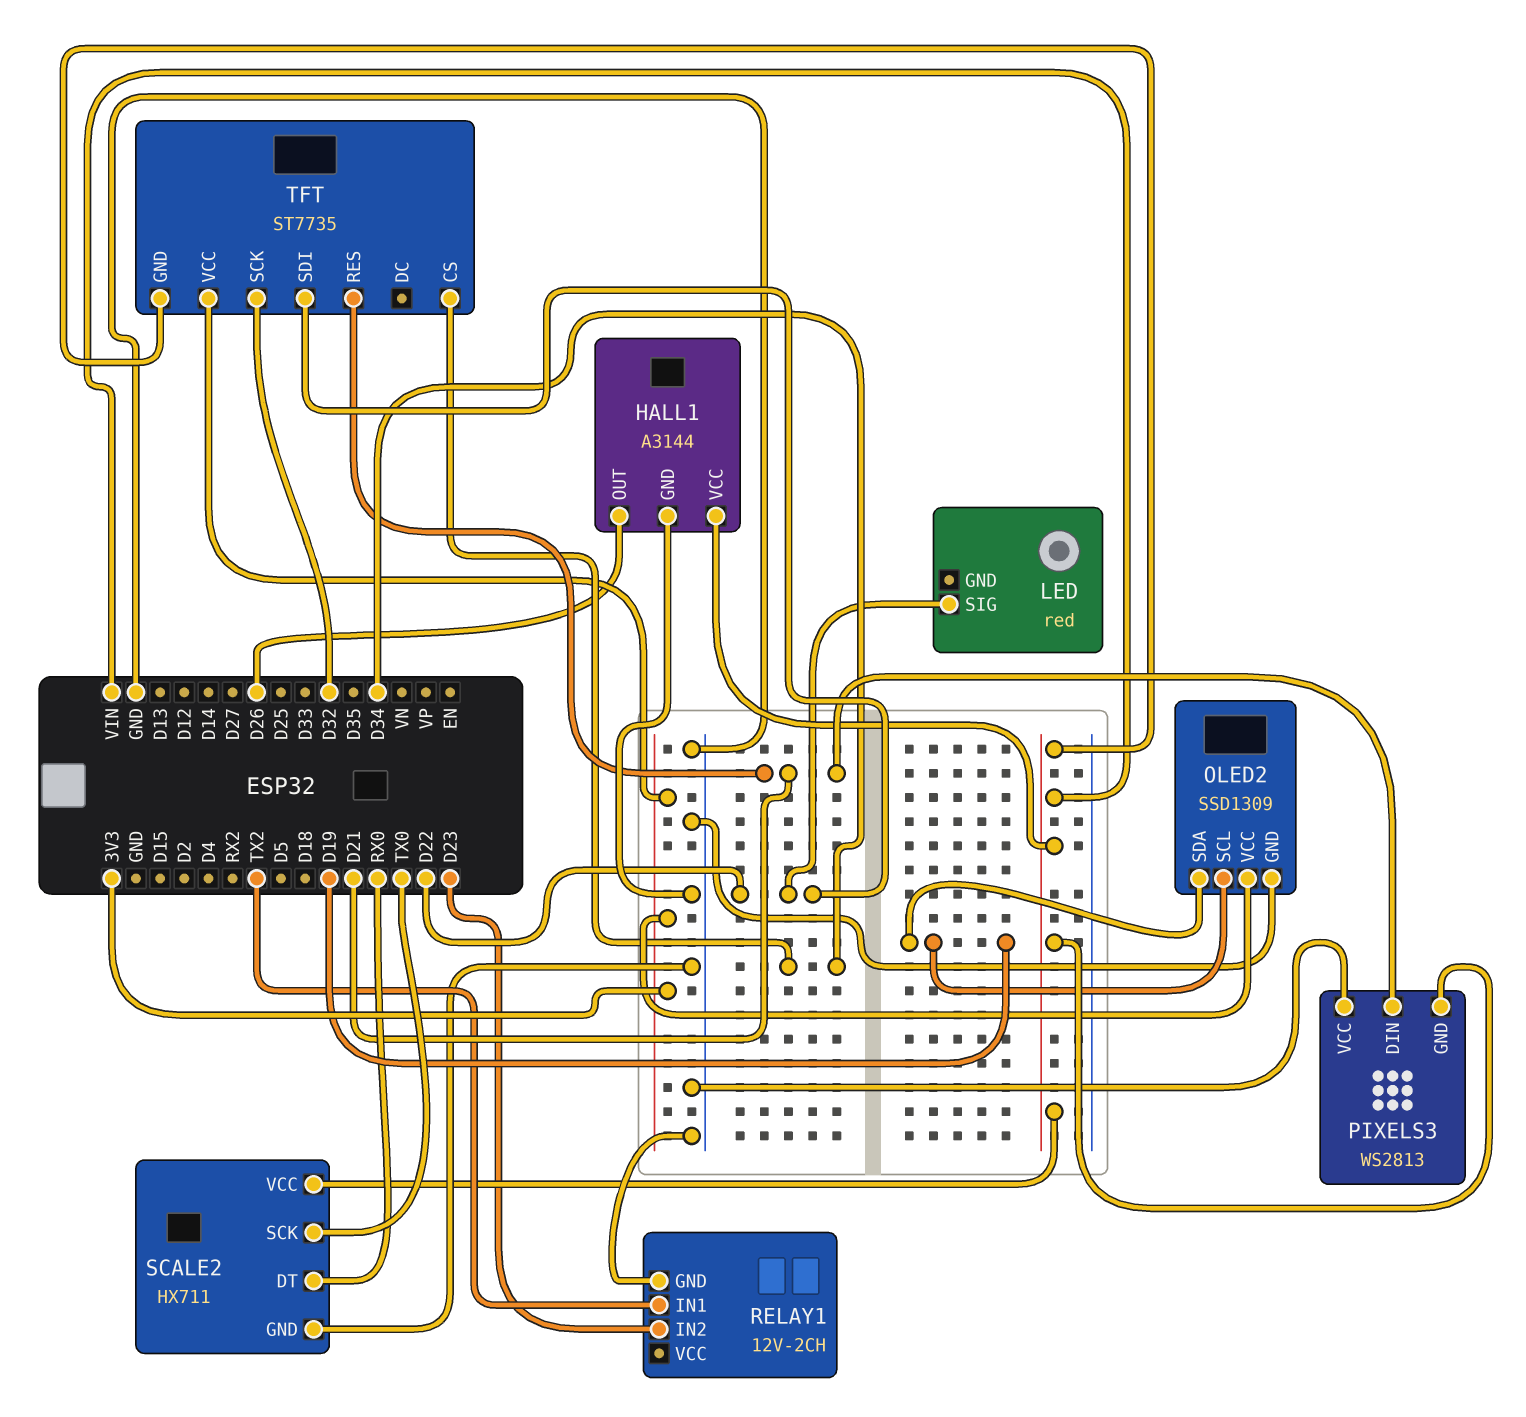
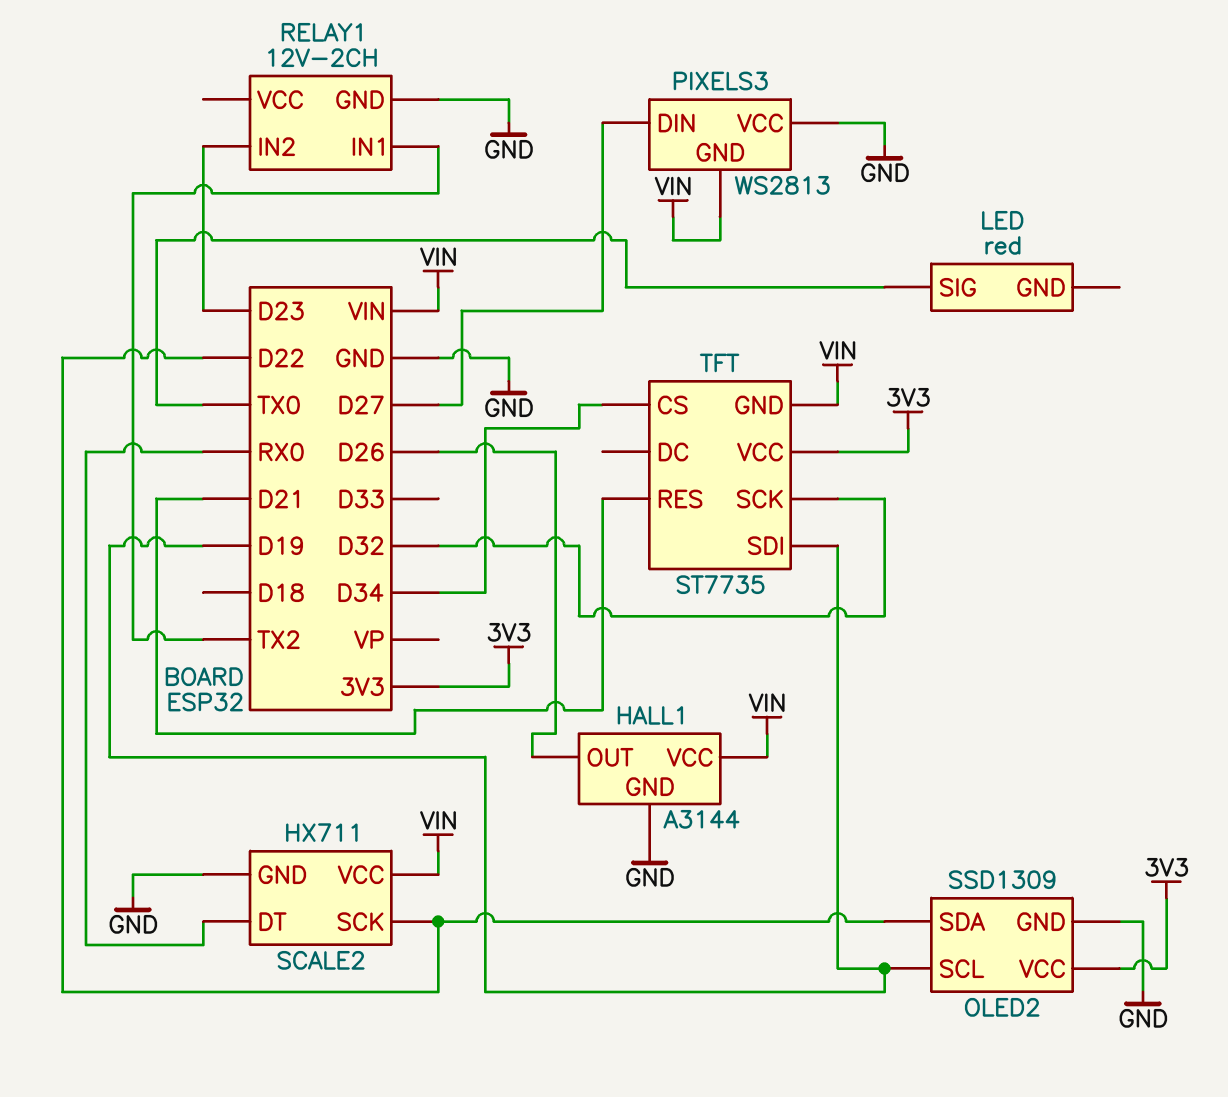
LED pin SIG: D22 -> TX0
OLED2 pin SDA: D19 -> D22
PIXELS3 pin DIN: D21 -> D27
SCALE2 pin SCK: TX0 -> D22
TFT pin SDI: D22 -> D19

